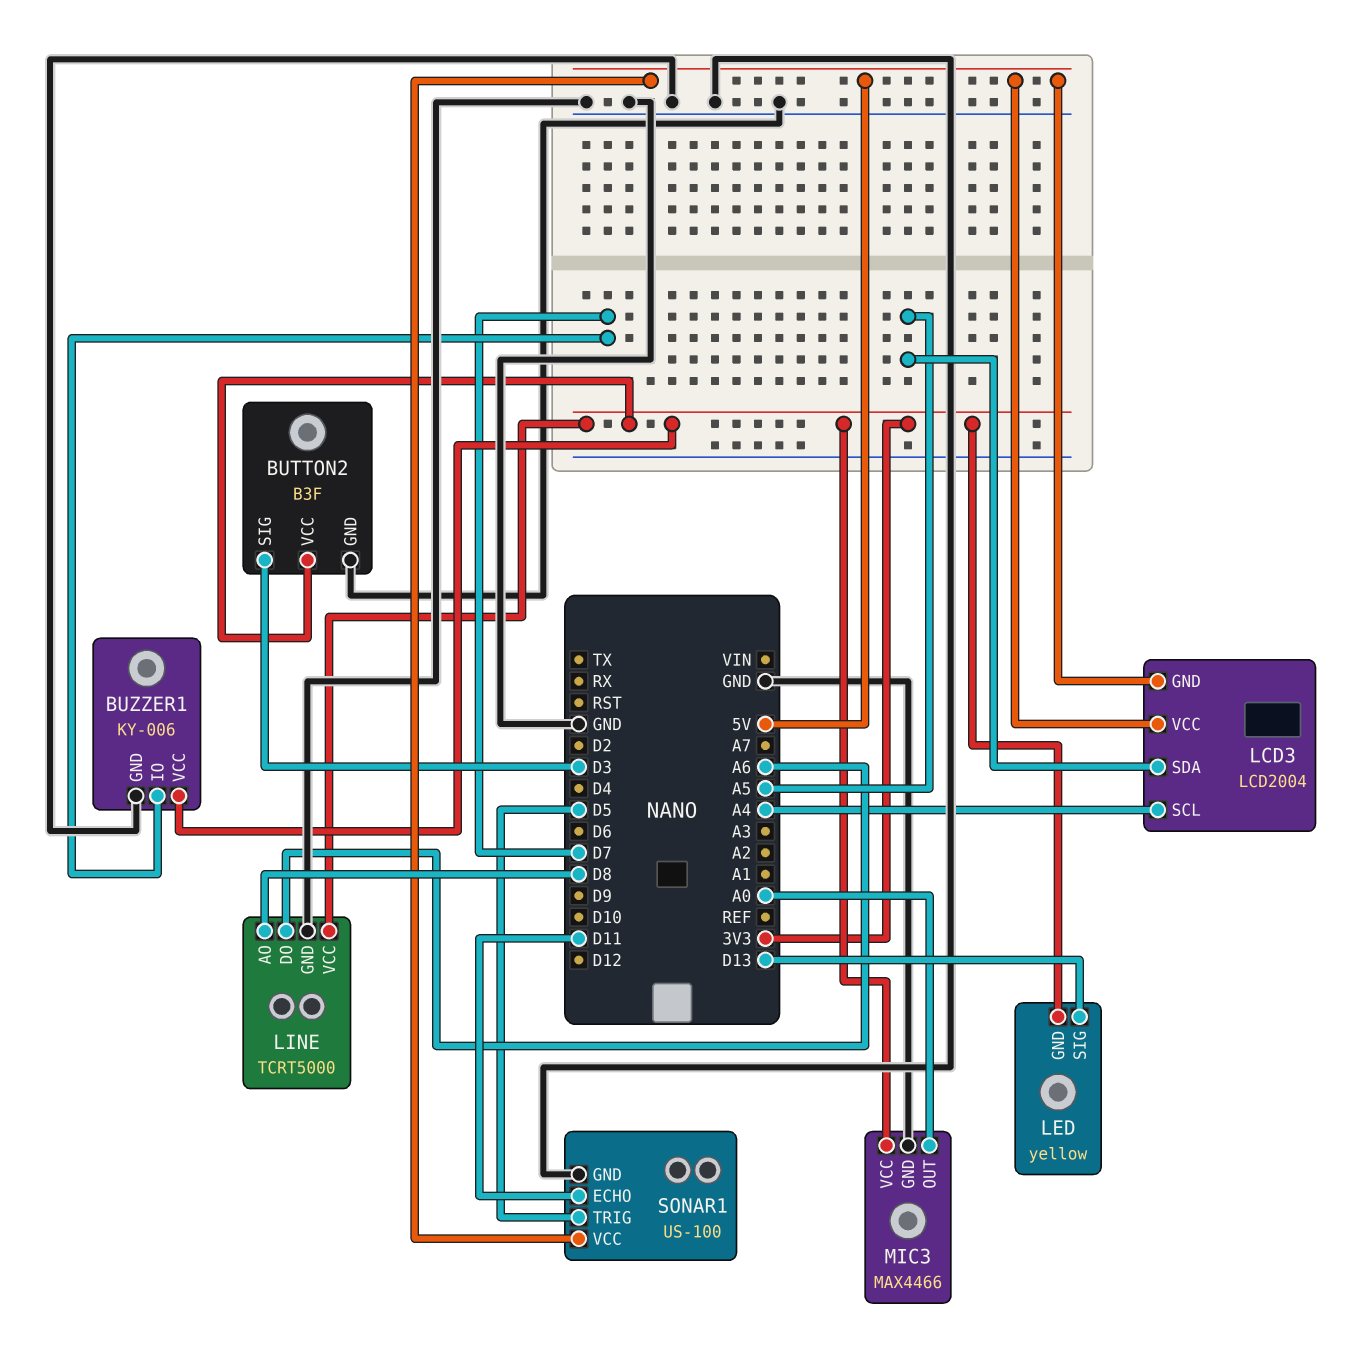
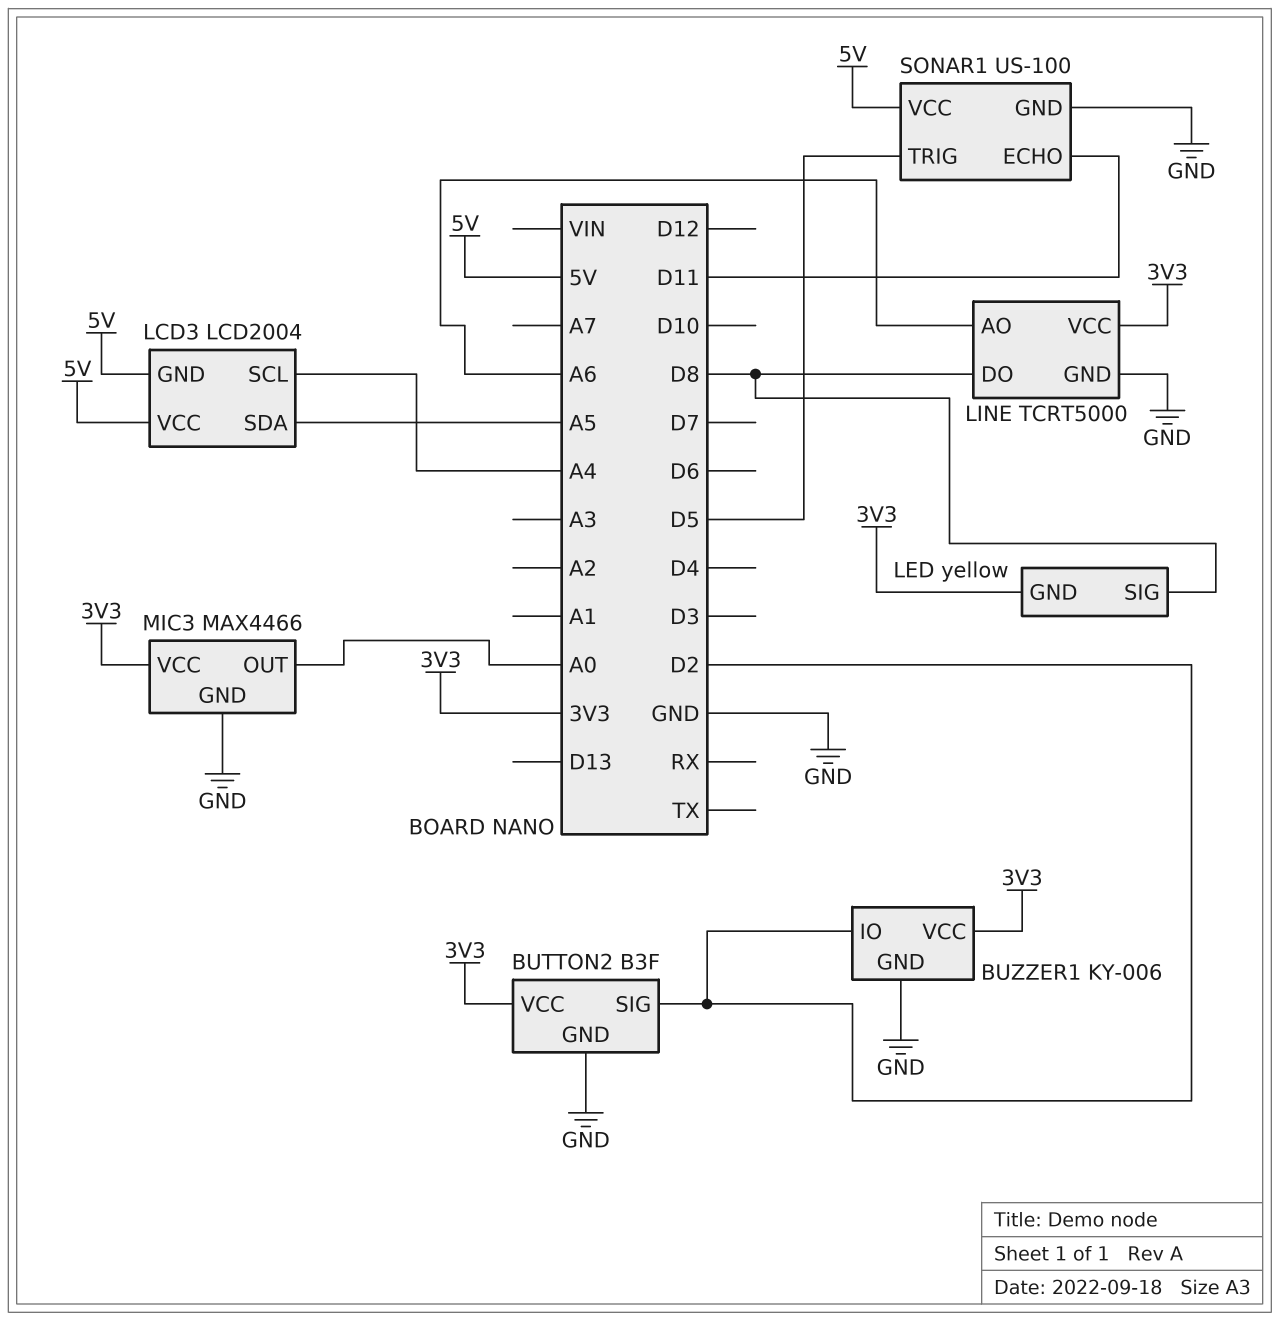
BUTTON2 pin SIG: D3 -> D2
BUZZER1 pin IO: D7 -> D2
LED pin SIG: D13 -> D8
LINE pin AO: D8 -> A6
LINE pin DO: A6 -> D8

